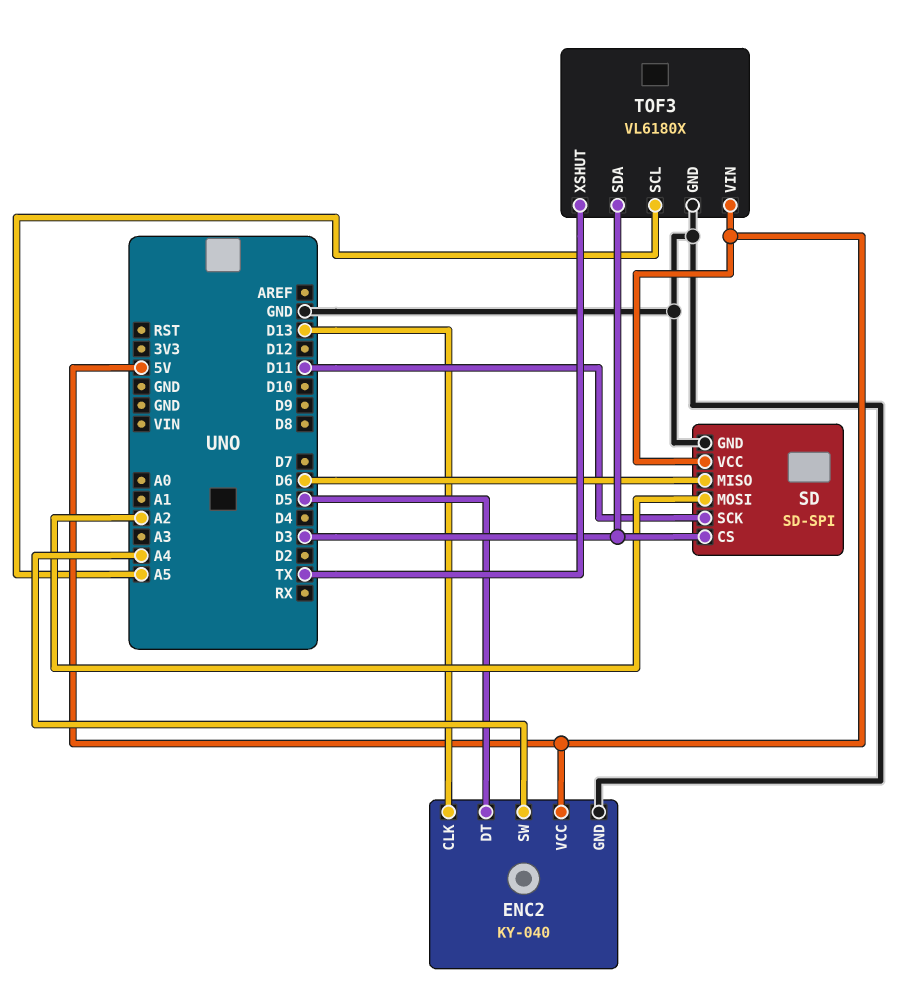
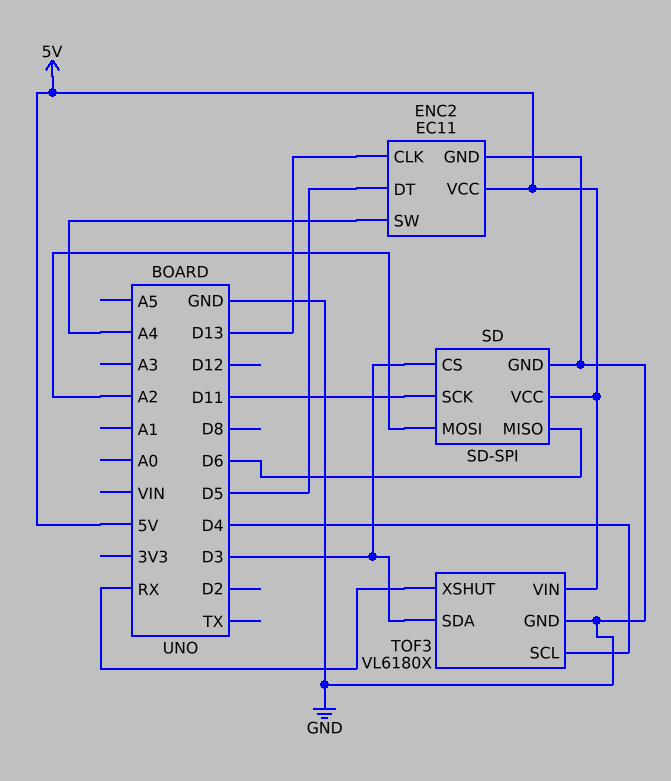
ENC2: KY-040 -> EC11
TOF3 pin SCL: A5 -> D4
TOF3 pin XSHUT: TX -> RX

